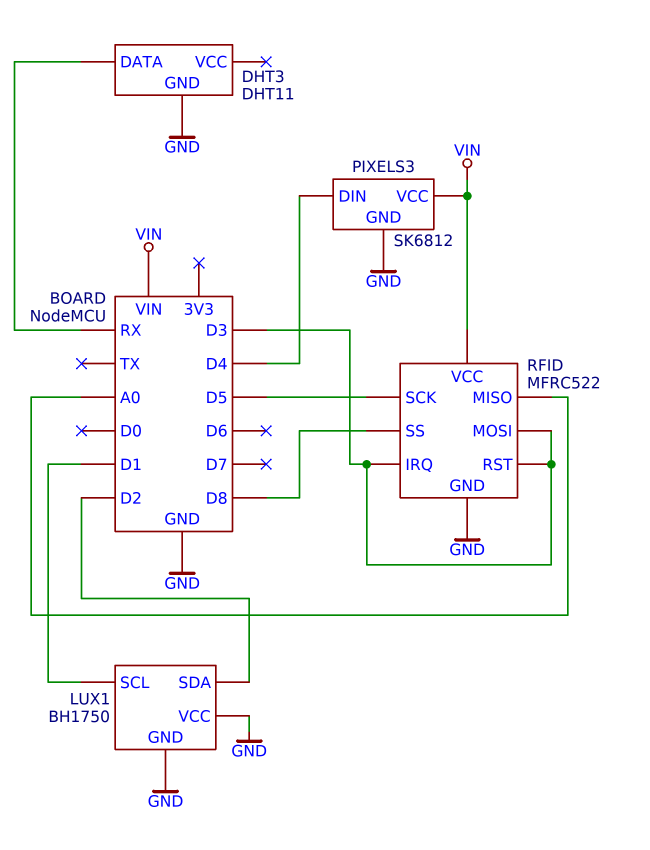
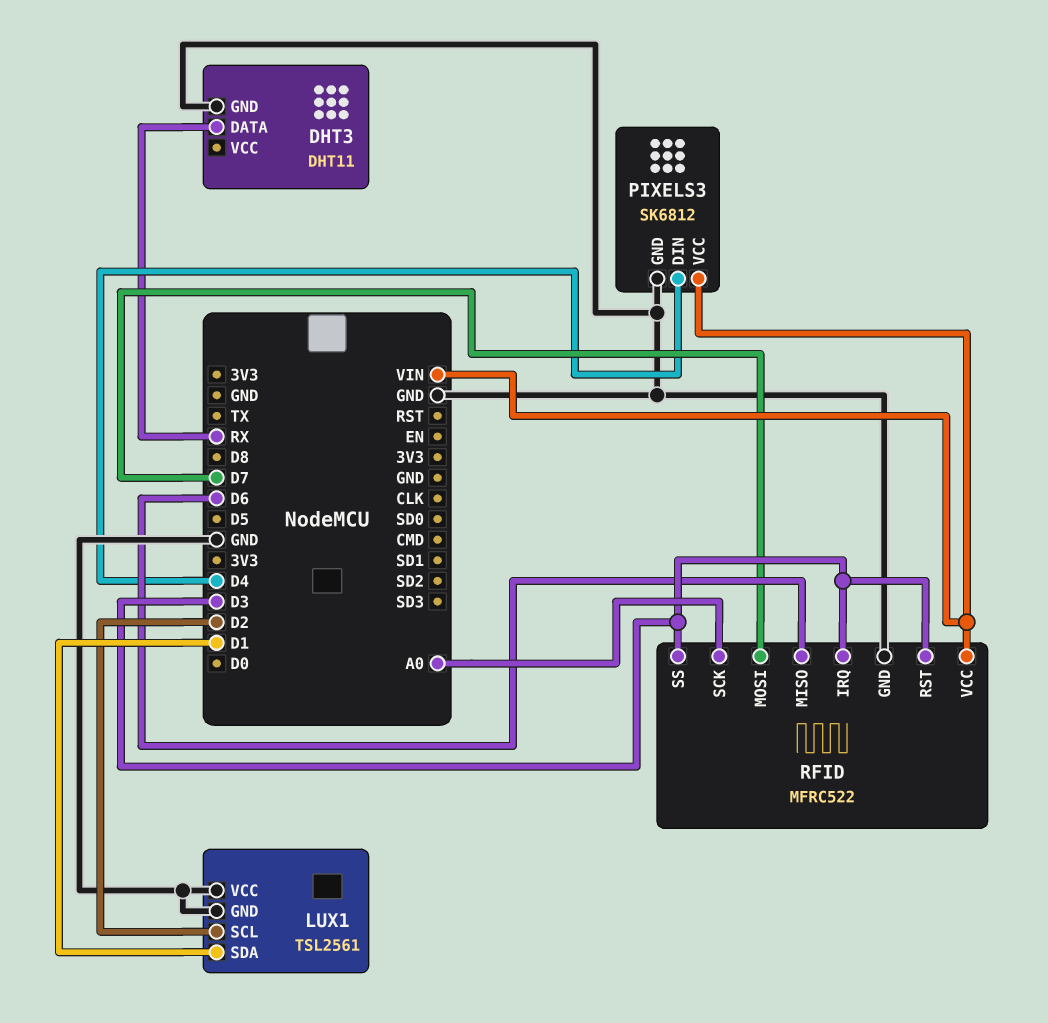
LUX1: BH1750 -> TSL2561
LUX1 pin SCL: D1 -> D2
LUX1 pin SDA: D2 -> D1
RFID pin MISO: A0 -> D6
RFID pin MOSI: D3 -> D7
RFID pin SCK: D5 -> A0
RFID pin SS: D8 -> D3

